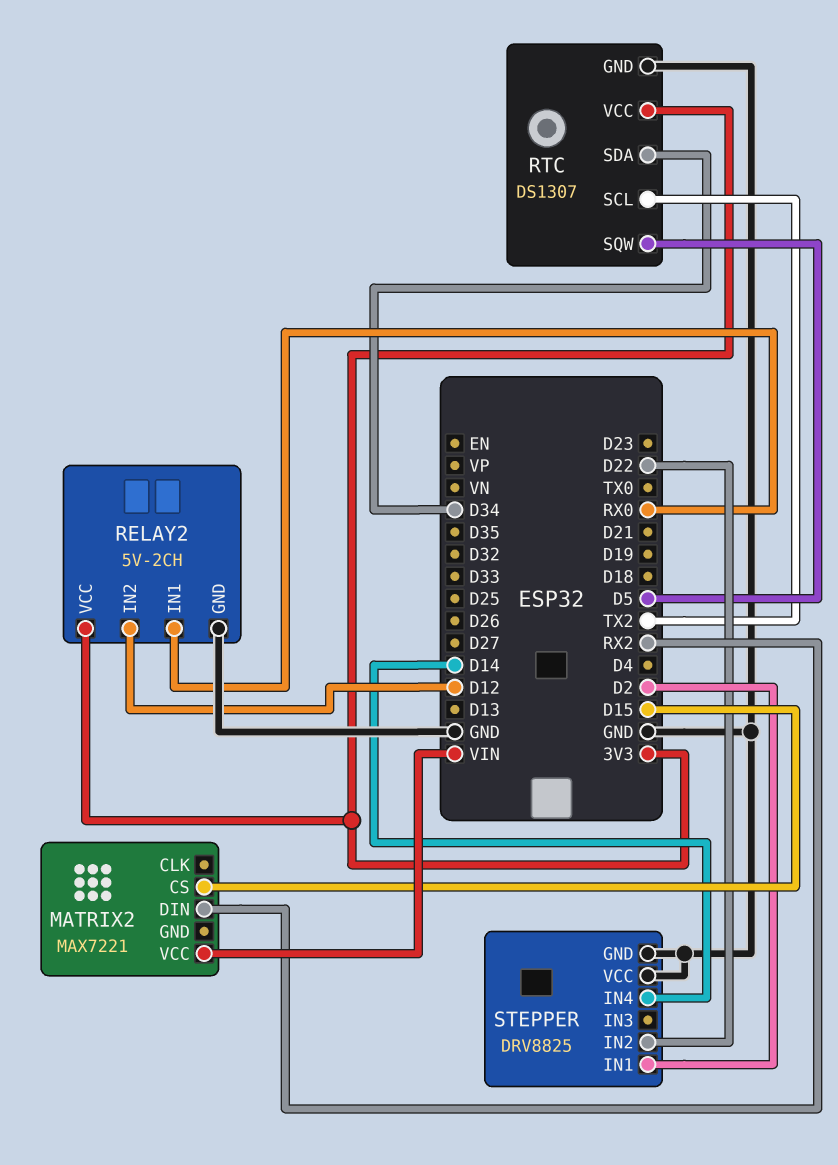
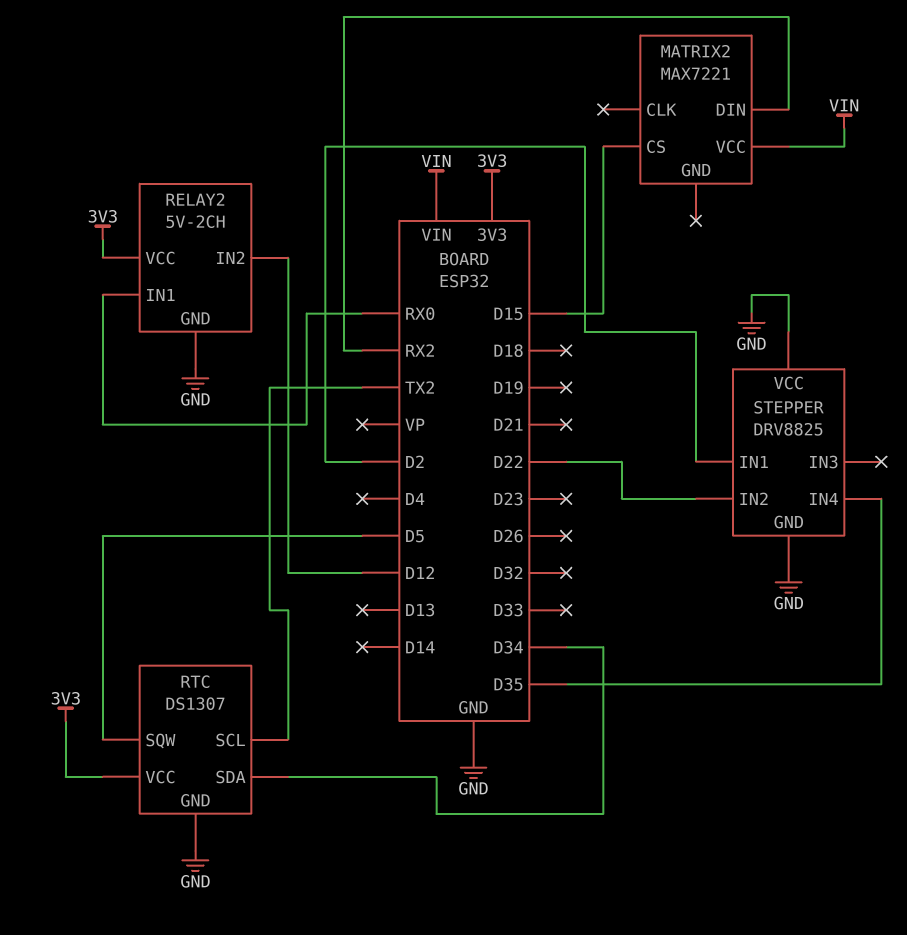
STEPPER pin IN4: D14 -> D35

